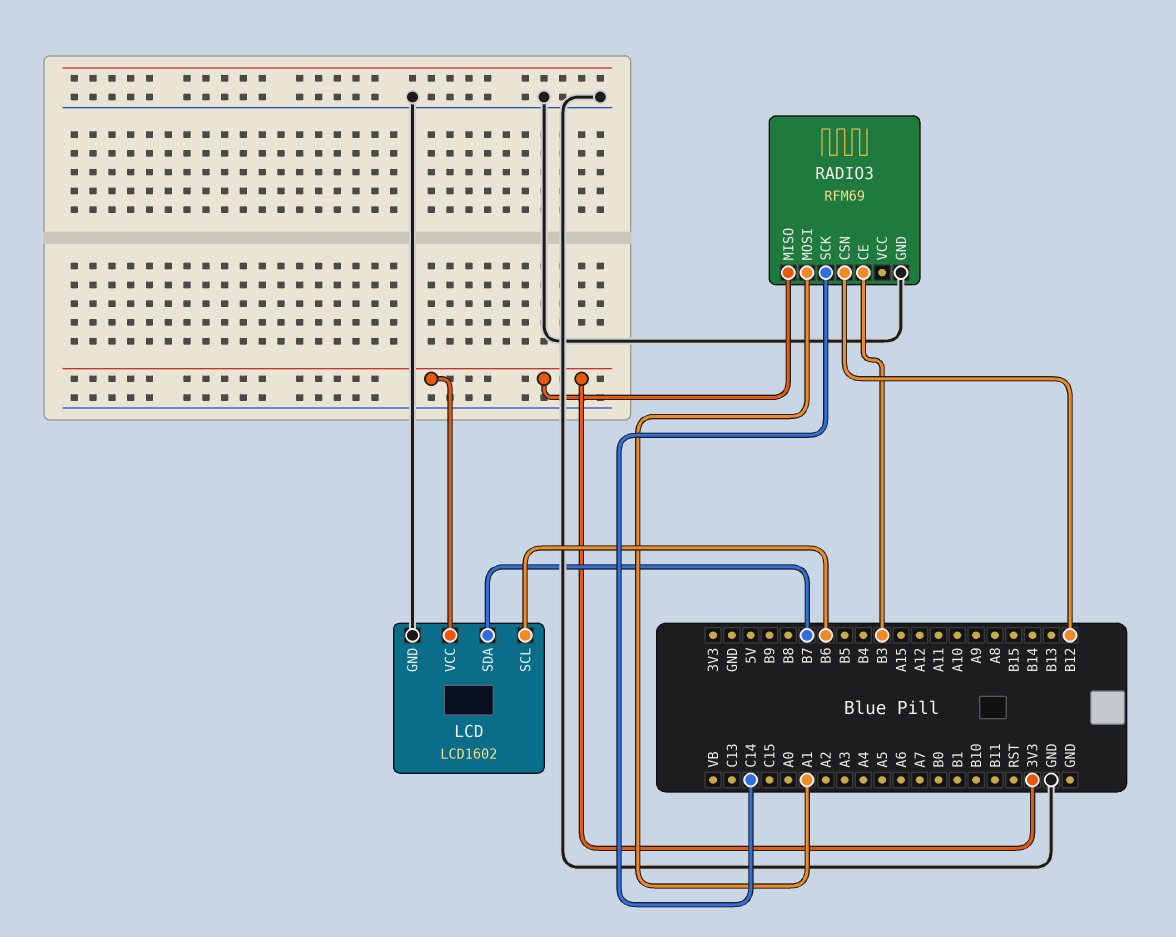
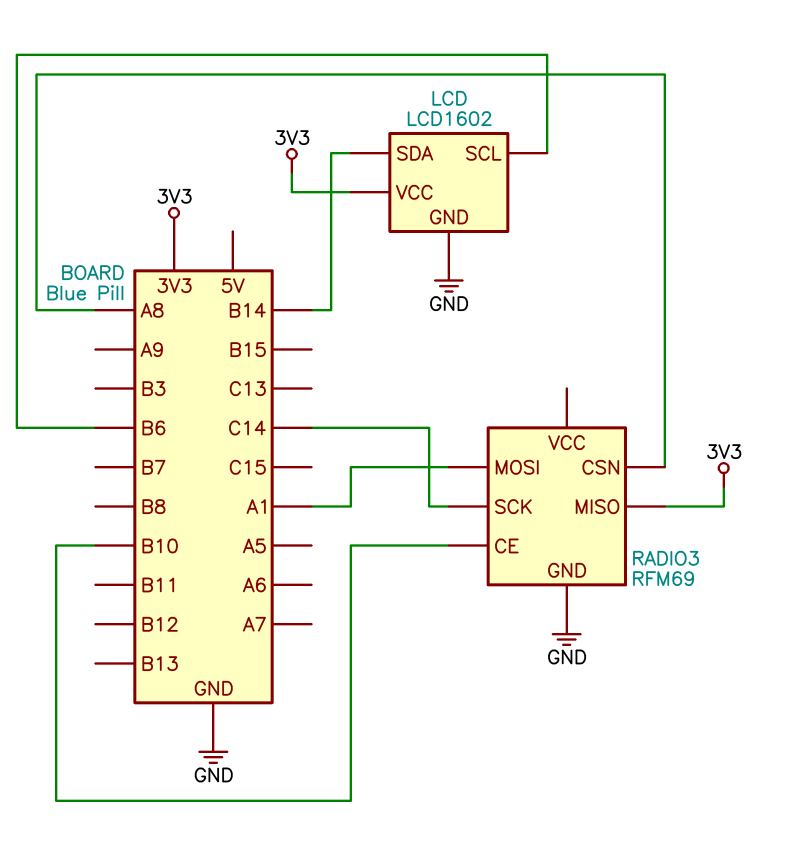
LCD pin SDA: B7 -> B14
RADIO3 pin CE: B3 -> B10
RADIO3 pin CSN: B12 -> A8

